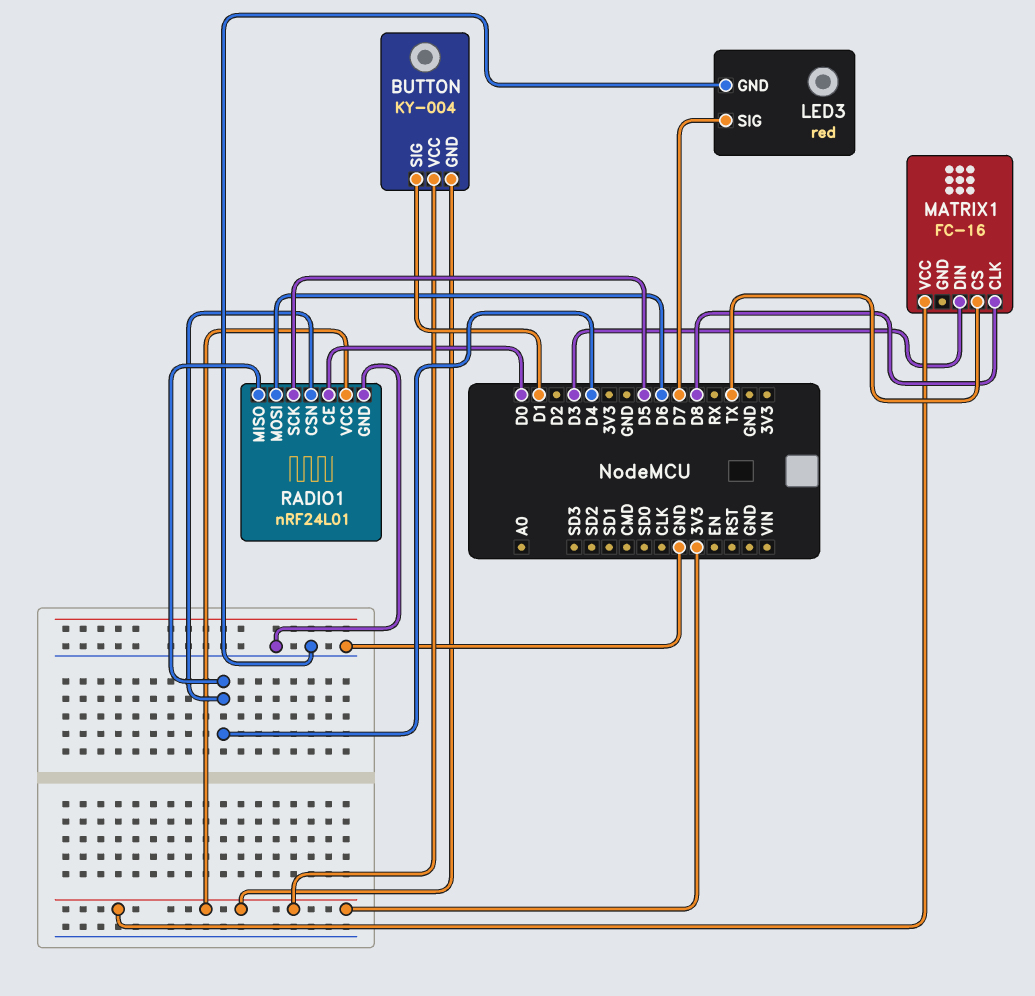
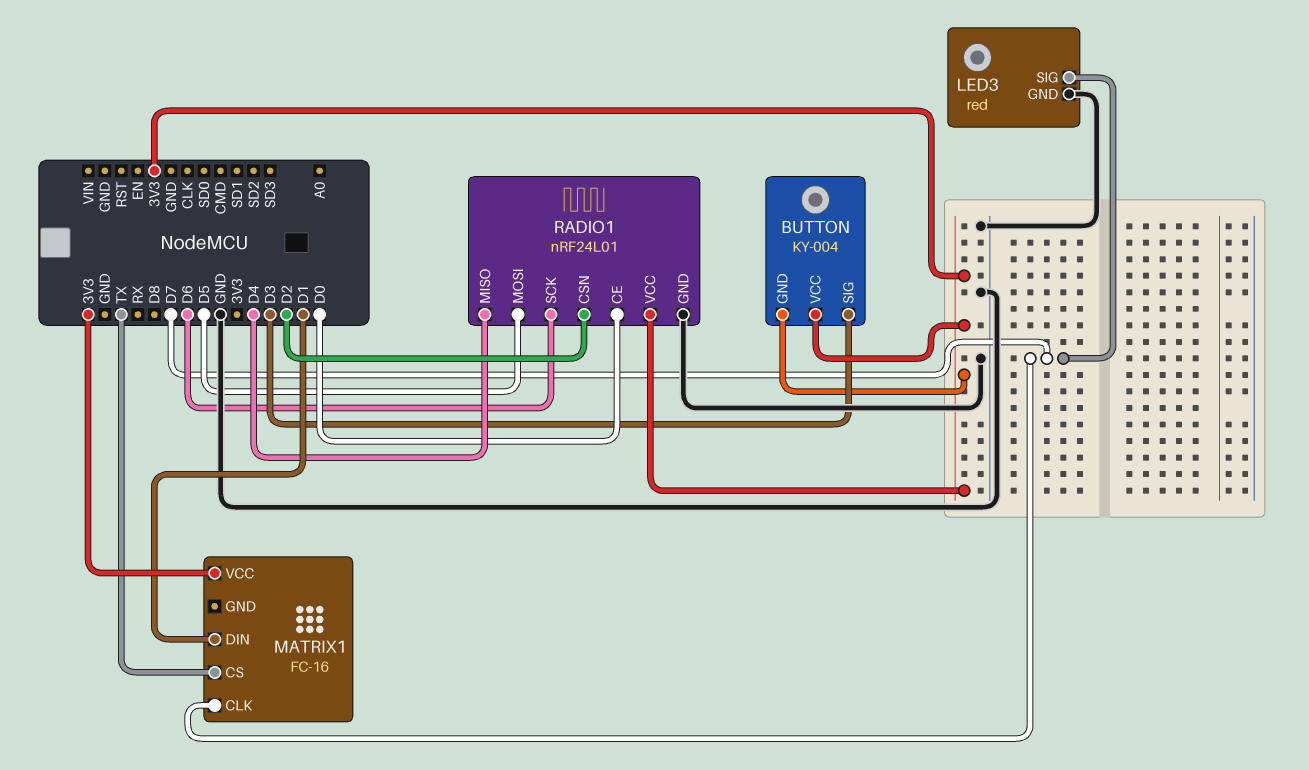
BUTTON pin SIG: D1 -> D3
MATRIX1 pin CLK: D8 -> D7
MATRIX1 pin DIN: D3 -> D1
RADIO1 pin CSN: D4 -> D2
RADIO1 pin MOSI: D6 -> D5
RADIO1 pin SCK: D5 -> D6

